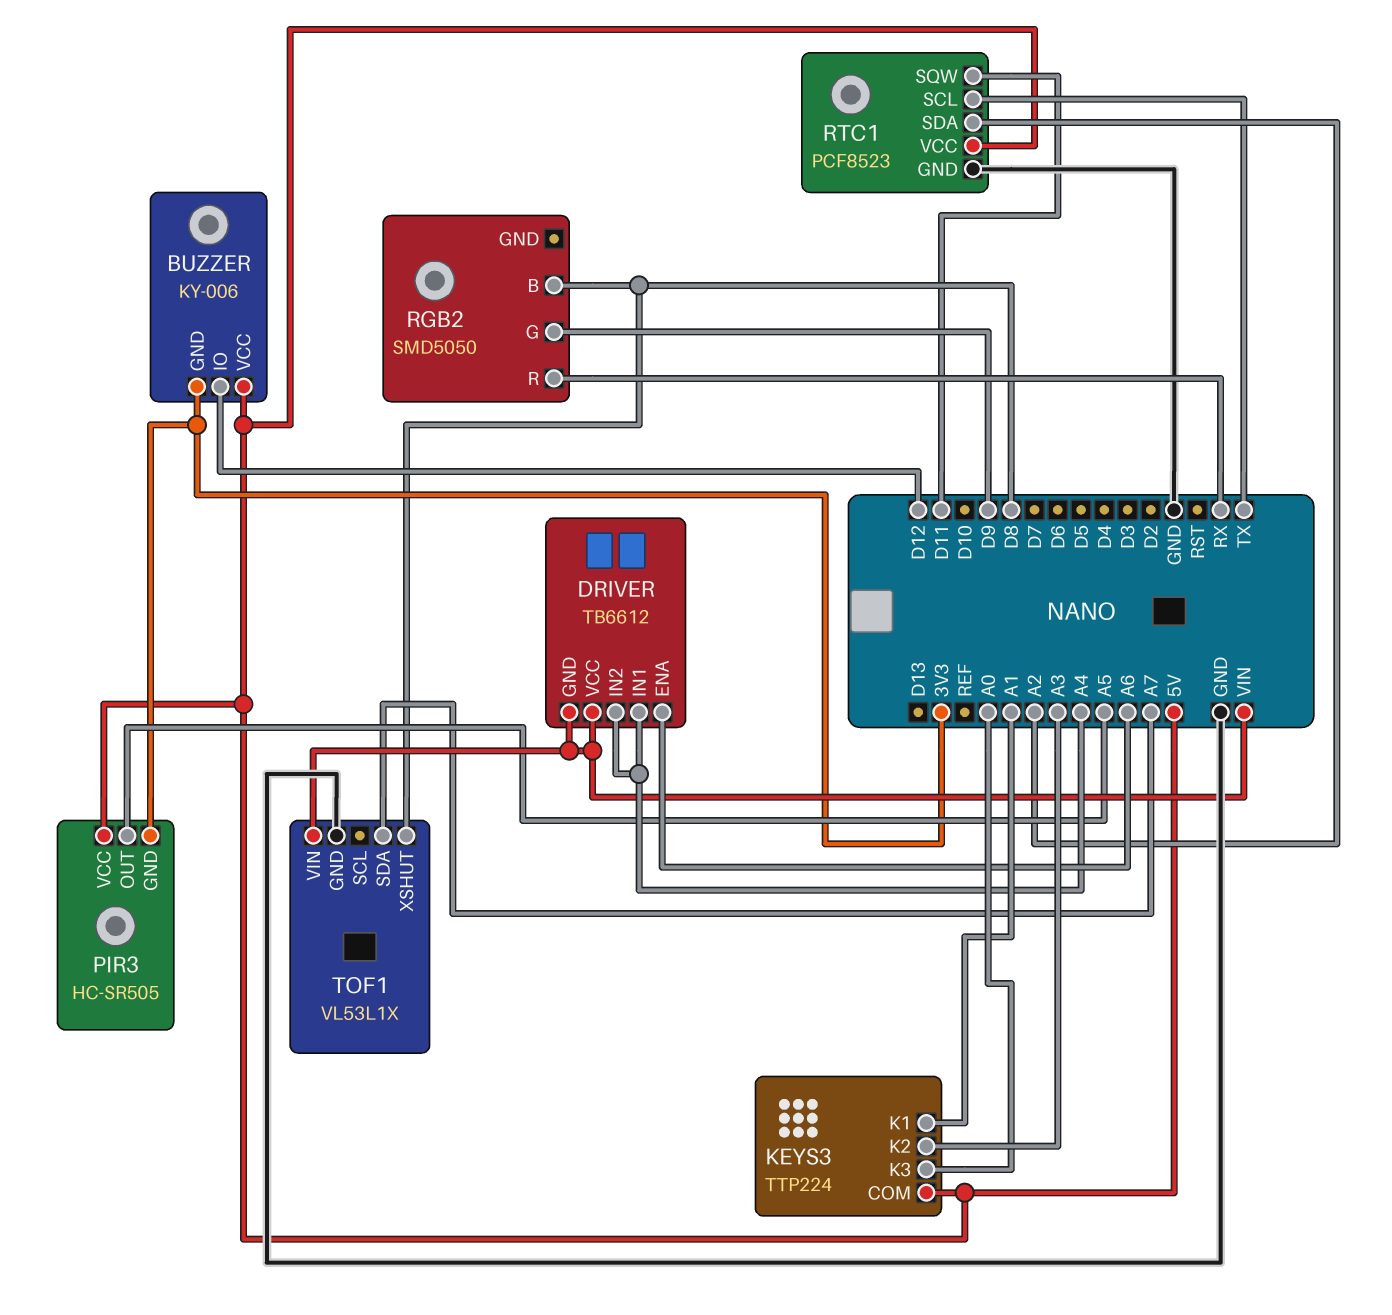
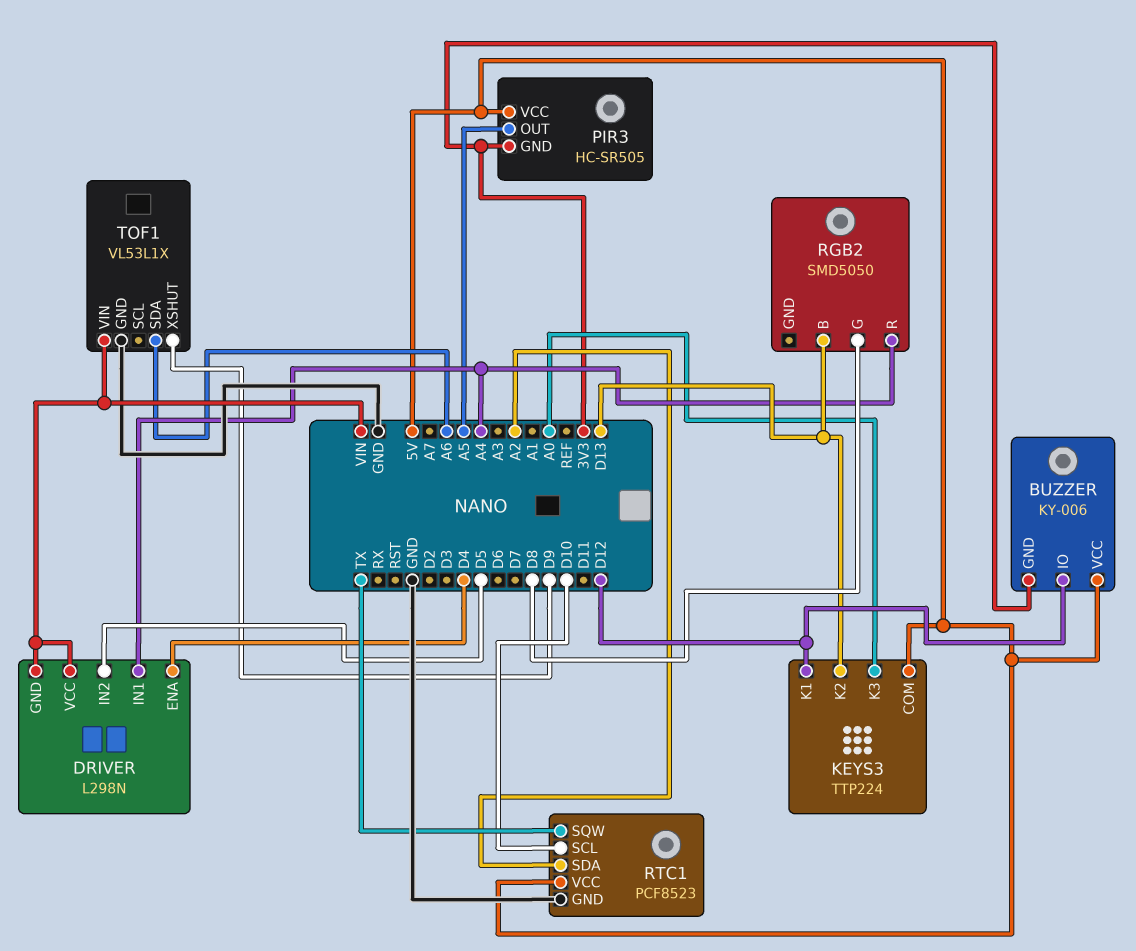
DRIVER: TB6612 -> L298N
DRIVER pin ENA: A6 -> D4
DRIVER pin IN2: A4 -> D5
KEYS3 pin K1: A1 -> D12
KEYS3 pin K2: A3 -> D13
RGB2 pin B: D8 -> D13
RGB2 pin G: D9 -> D8
RGB2 pin R: RX -> A4
RTC1 pin SCL: TX -> D10
RTC1 pin SQW: D11 -> TX
TOF1 pin SDA: A7 -> A6
TOF1 pin XSHUT: D8 -> D9

